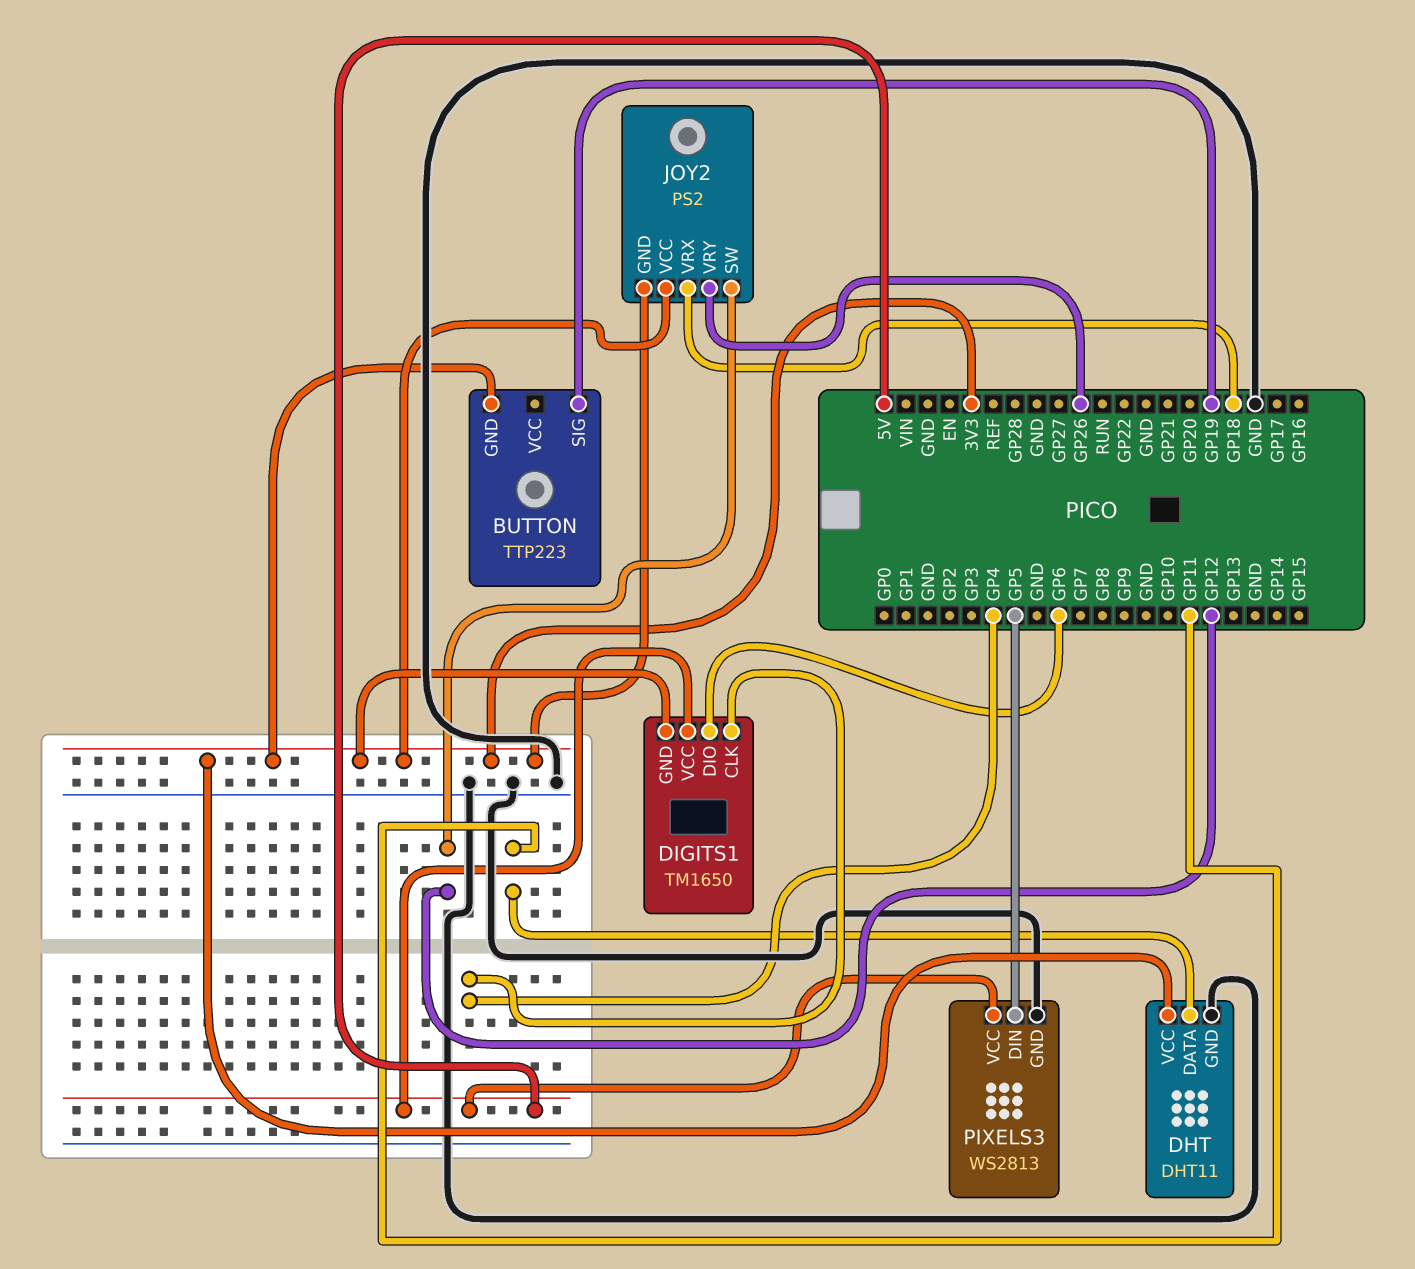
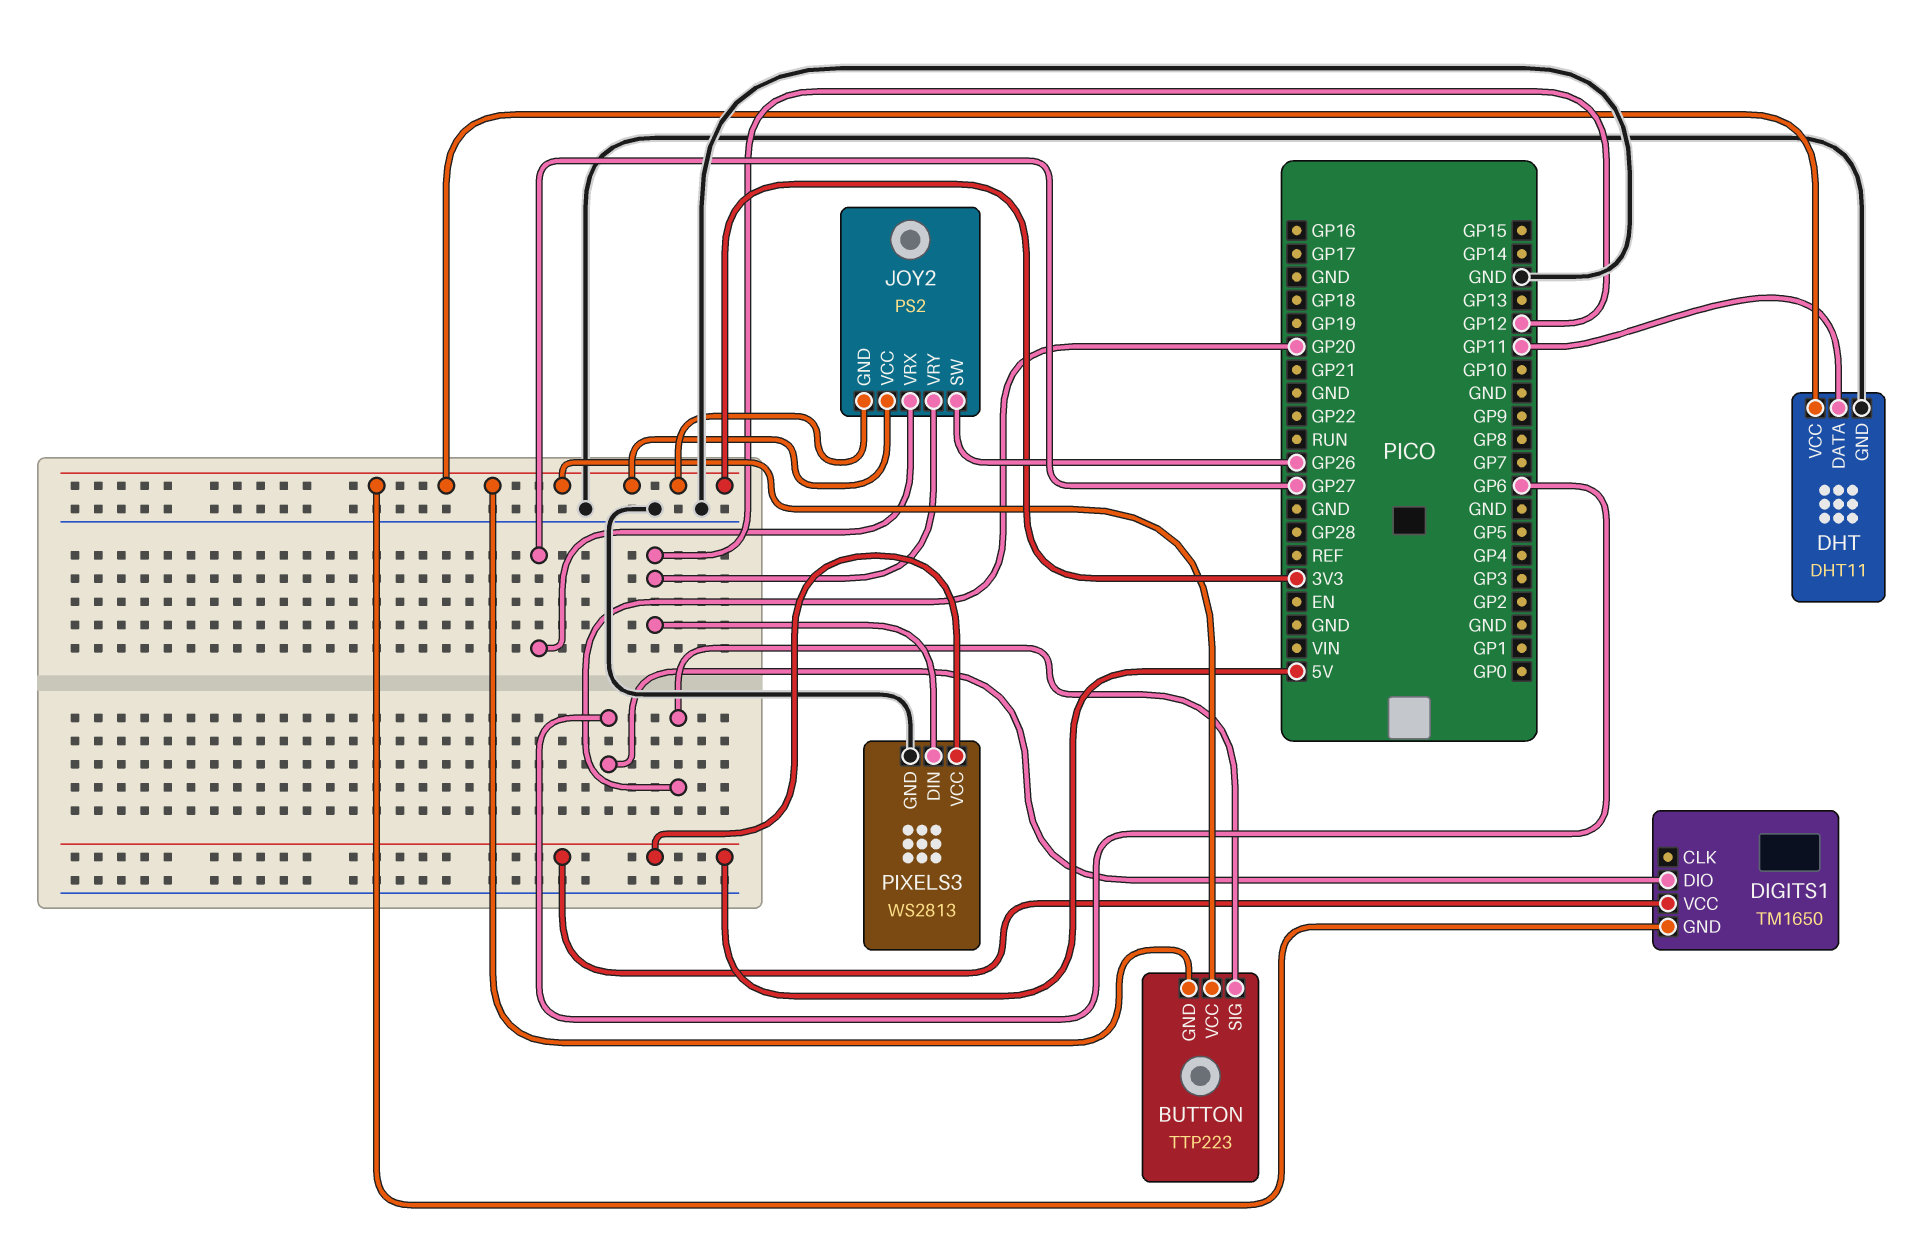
BUTTON pin SIG: GP19 -> GP20
BUTTON pin VCC: none -> 3V3
DIGITS1 pin CLK: GP4 -> none
JOY2 pin SW: GP12 -> GP26
JOY2 pin VRX: GP18 -> GP27
JOY2 pin VRY: GP26 -> GP12
PIXELS3 pin DIN: GP5 -> GP12

